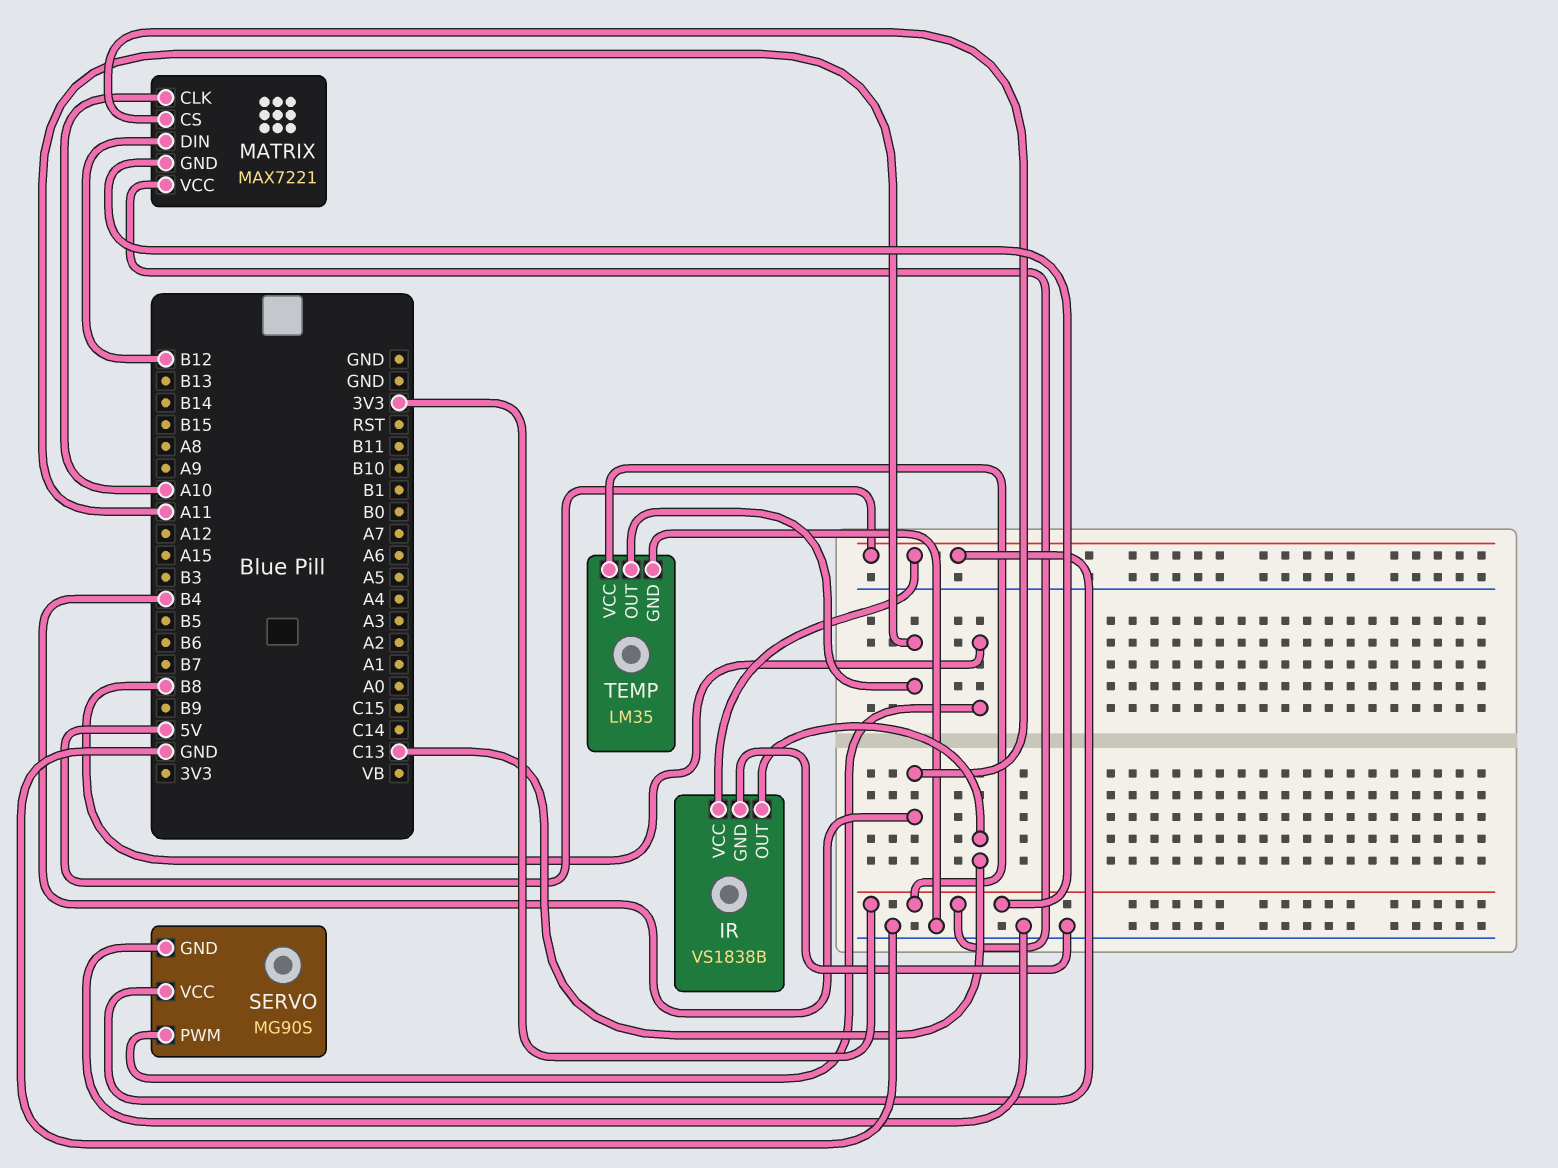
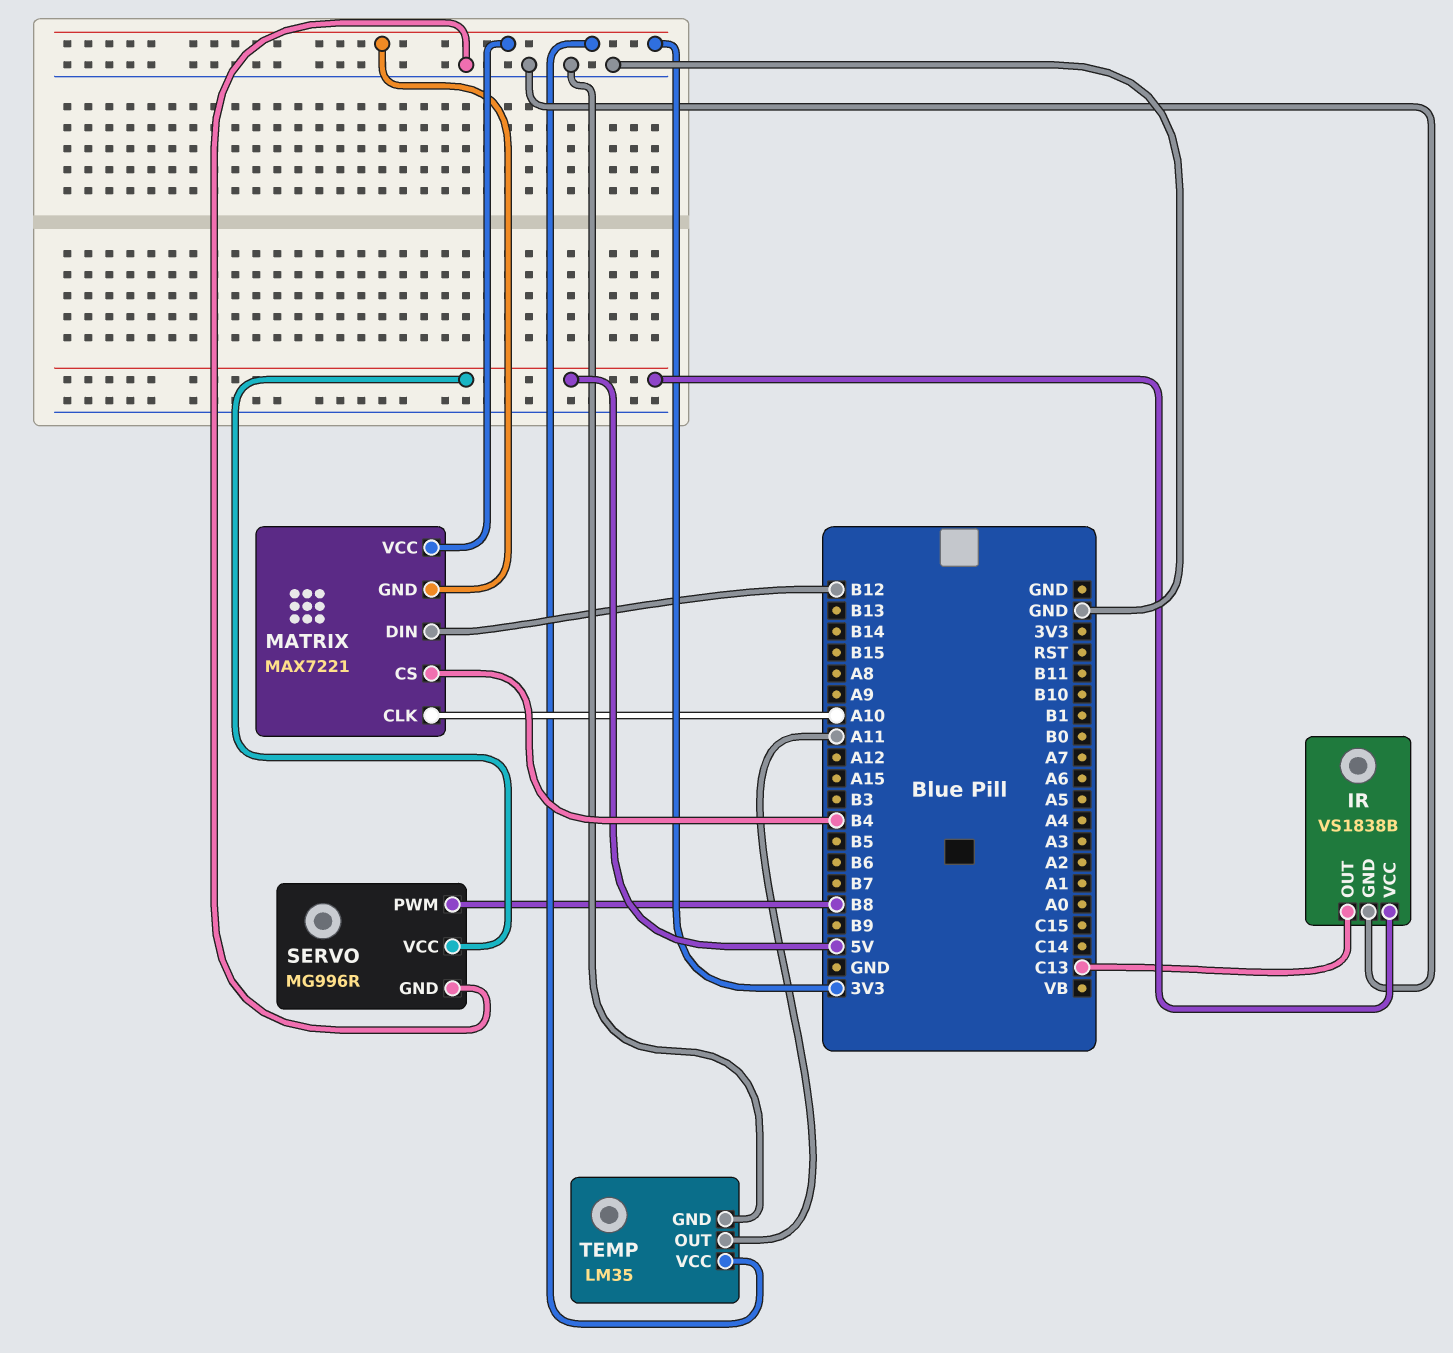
SERVO: MG90S -> MG996R

